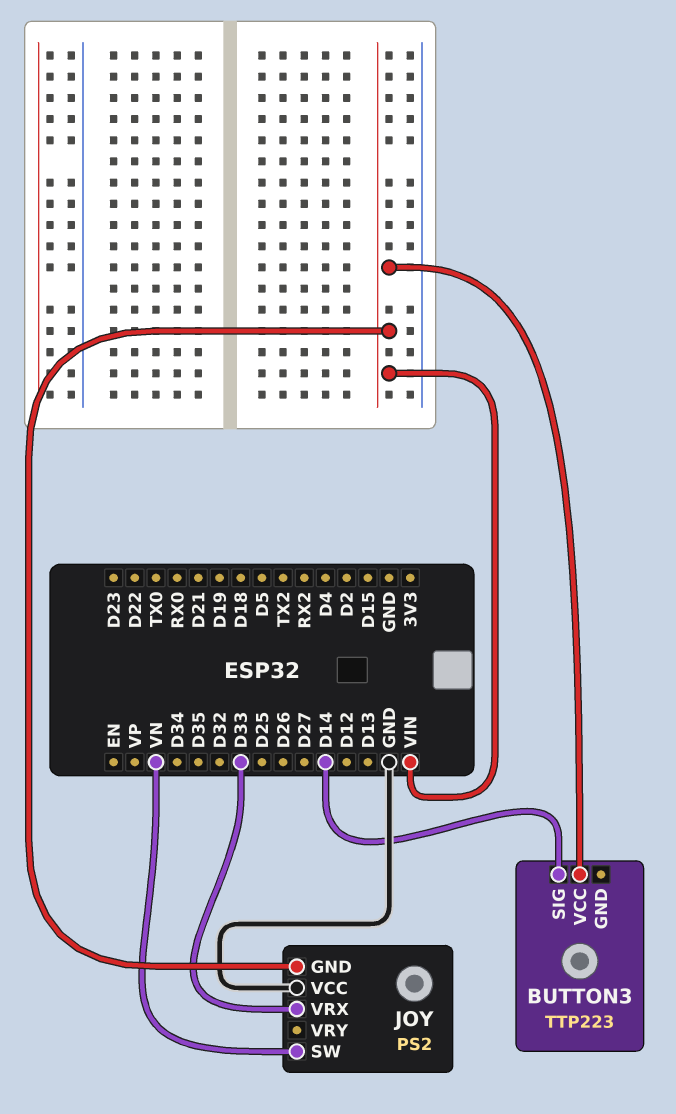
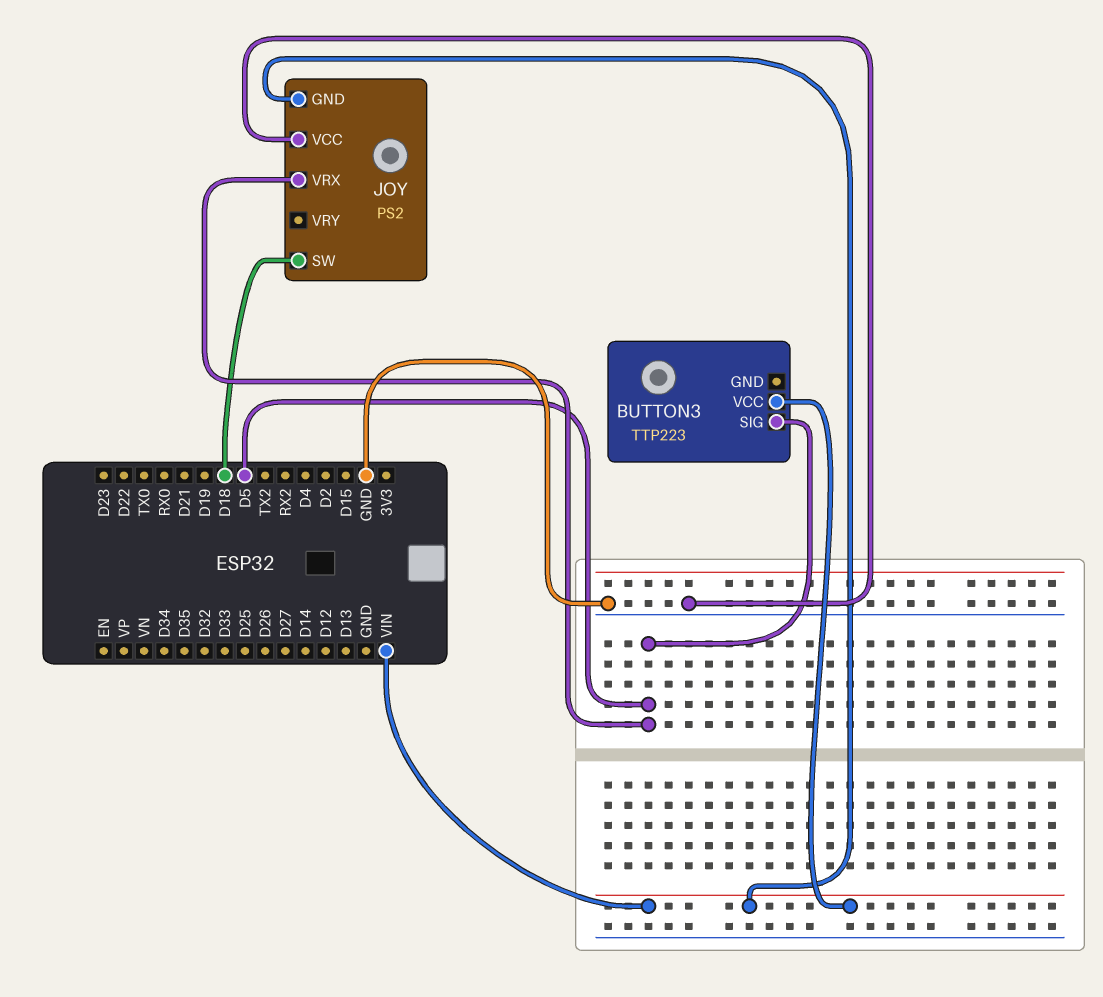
BUTTON3 pin SIG: D14 -> D5
JOY pin SW: VN -> D18
JOY pin VRX: D33 -> D5

